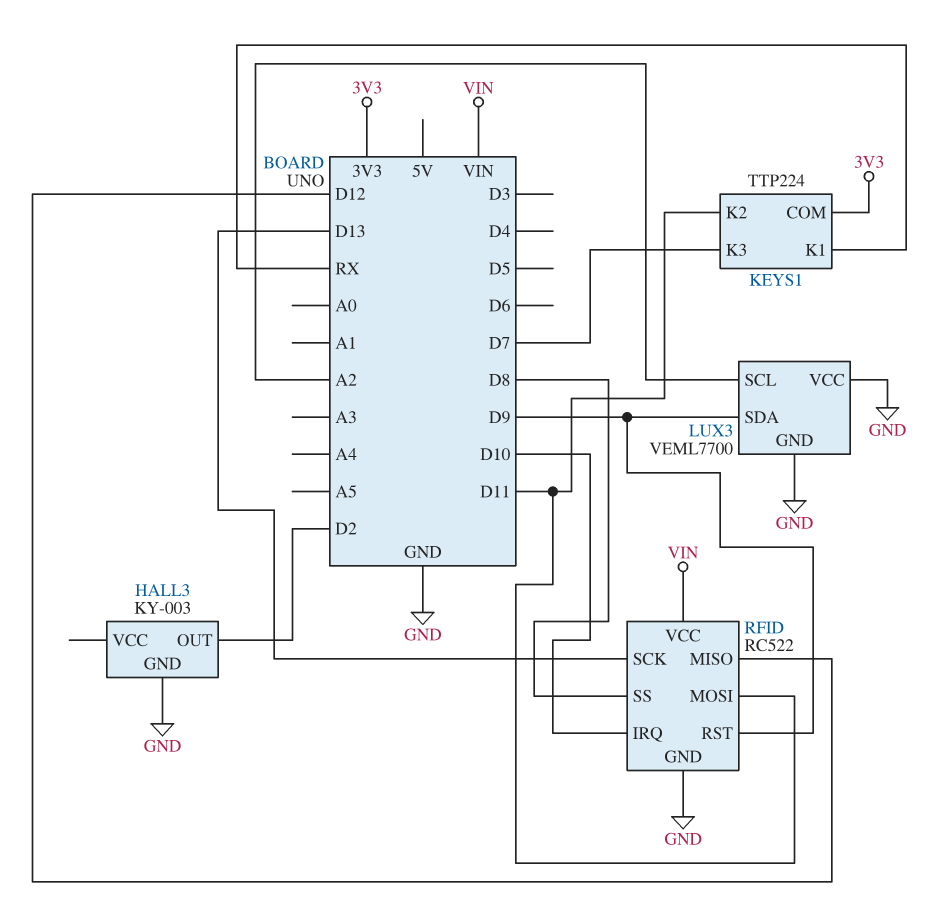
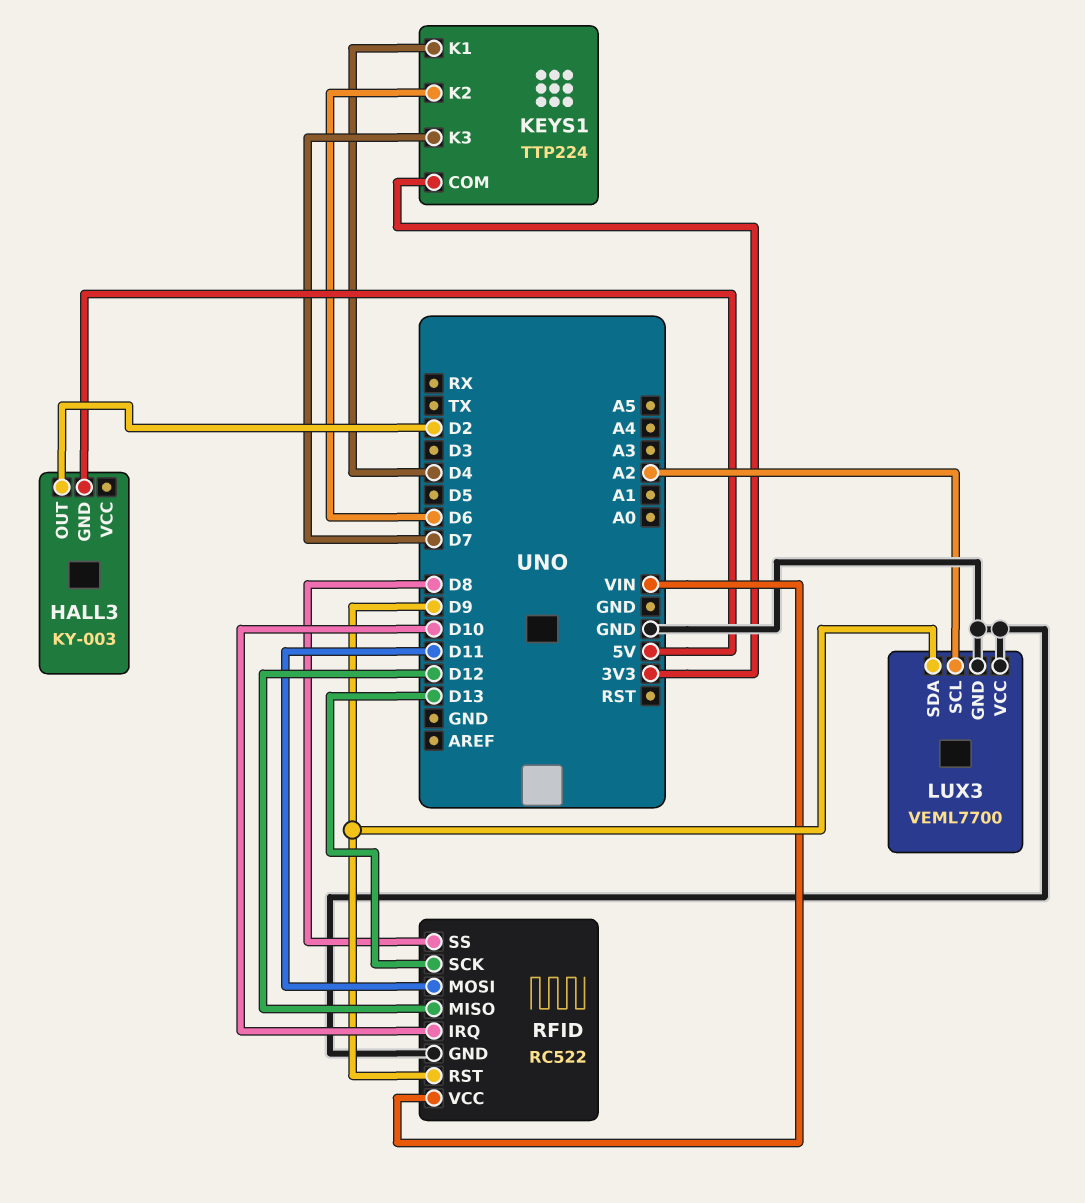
HALL3 pin GND: GND -> 5V
KEYS1 pin K1: RX -> D4
KEYS1 pin K2: D11 -> D6

